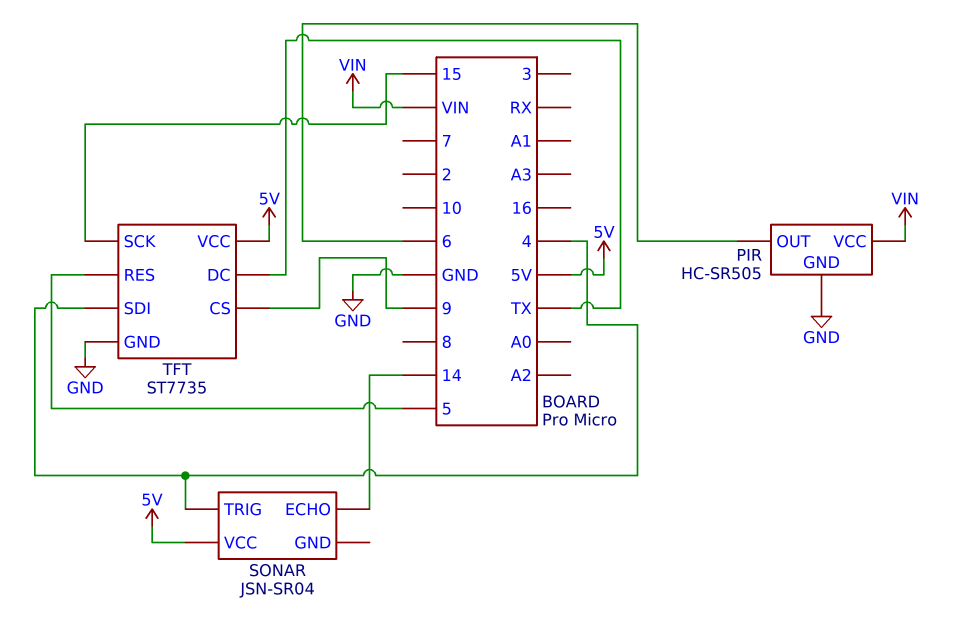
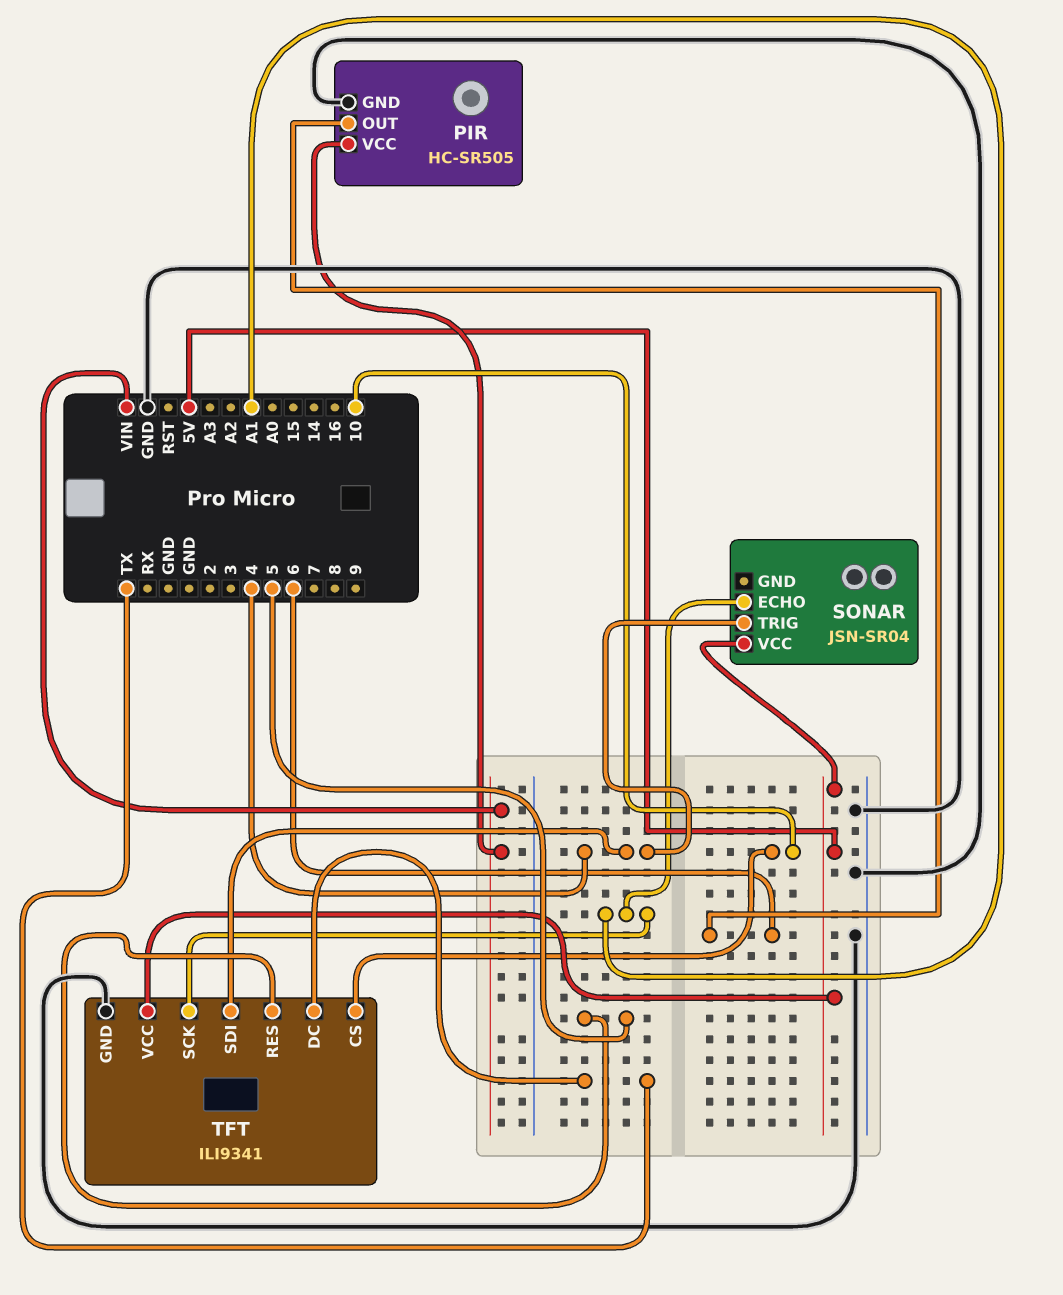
SONAR pin ECHO: 14 -> A1
TFT: ST7735 -> ILI9341
TFT pin CS: 9 -> 10
TFT pin SCK: 15 -> A1

